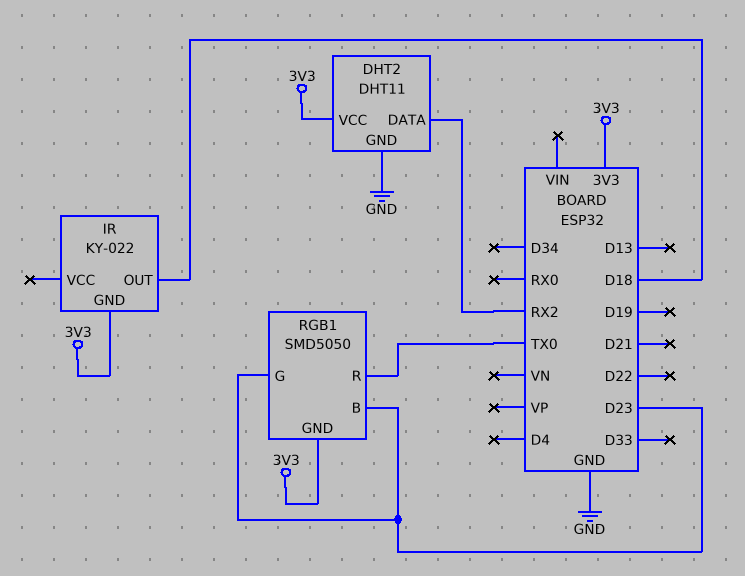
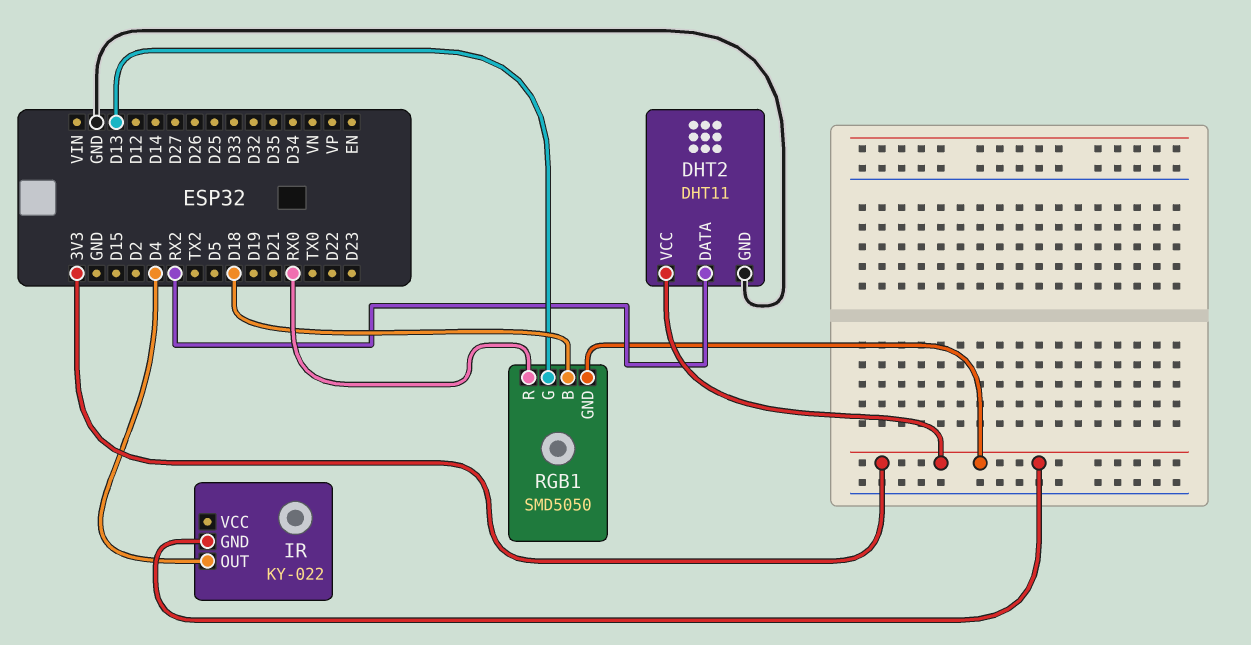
IR pin OUT: D18 -> D4
RGB1 pin B: D23 -> D18
RGB1 pin G: D23 -> D13
RGB1 pin R: TX0 -> RX0

